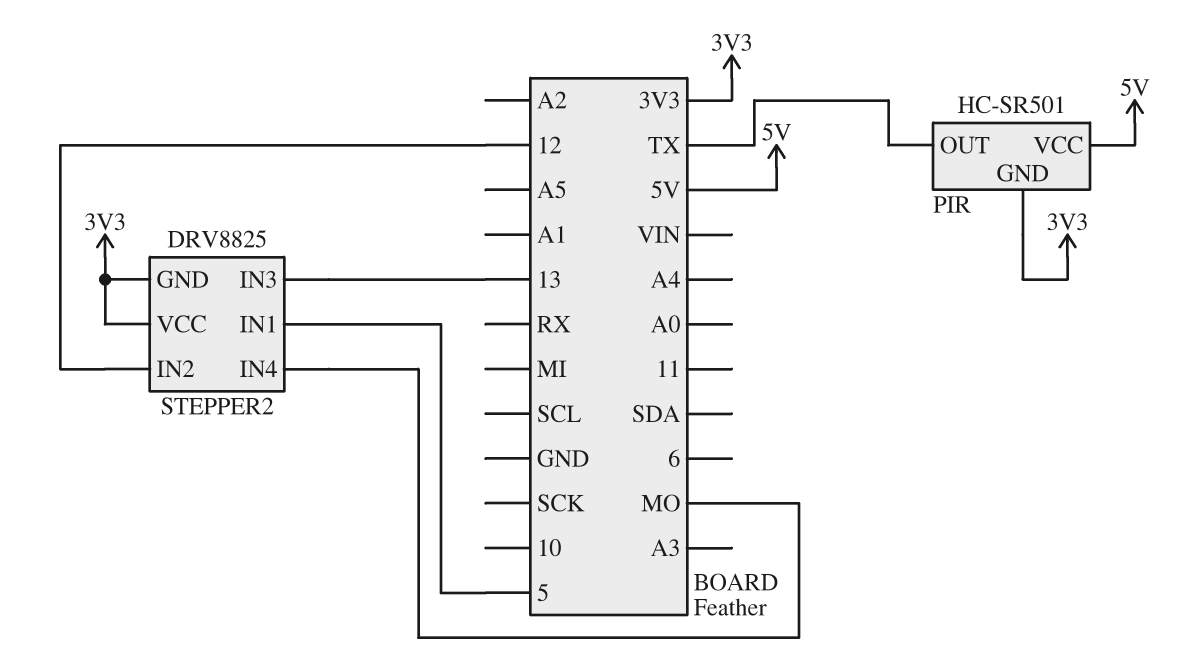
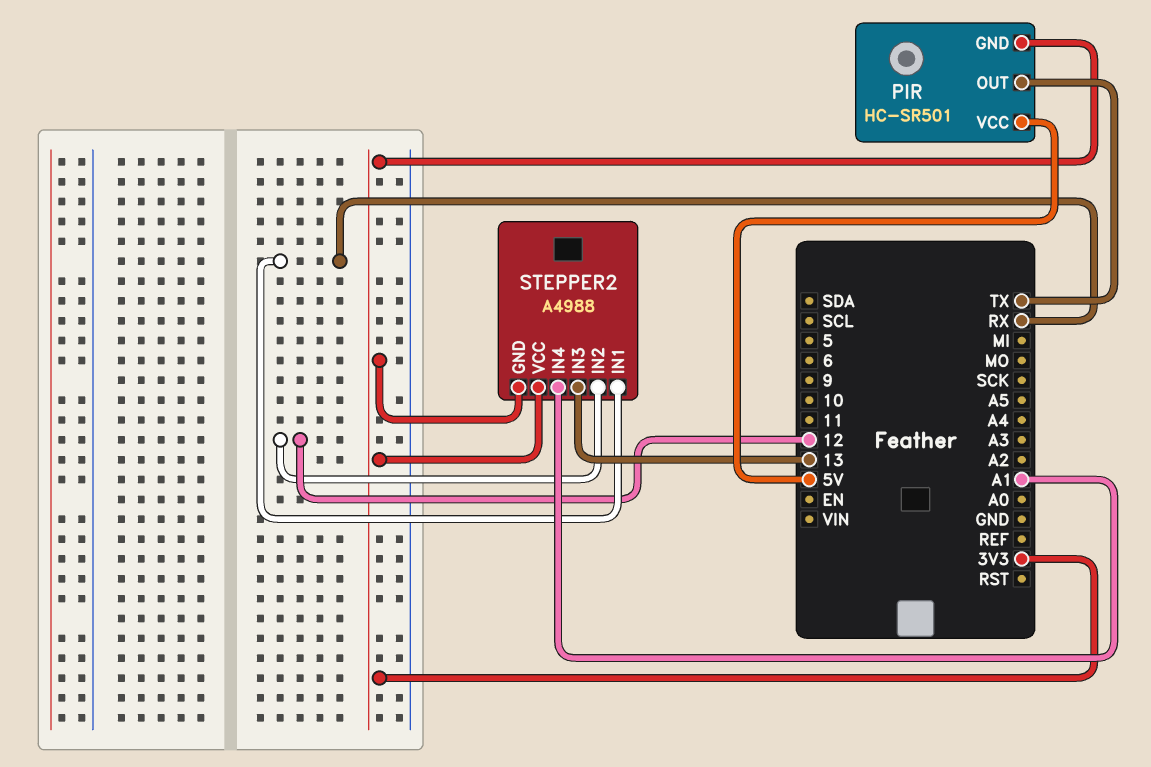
STEPPER2: DRV8825 -> A4988
STEPPER2 pin IN1: 5 -> RX
STEPPER2 pin IN4: MO -> A1

